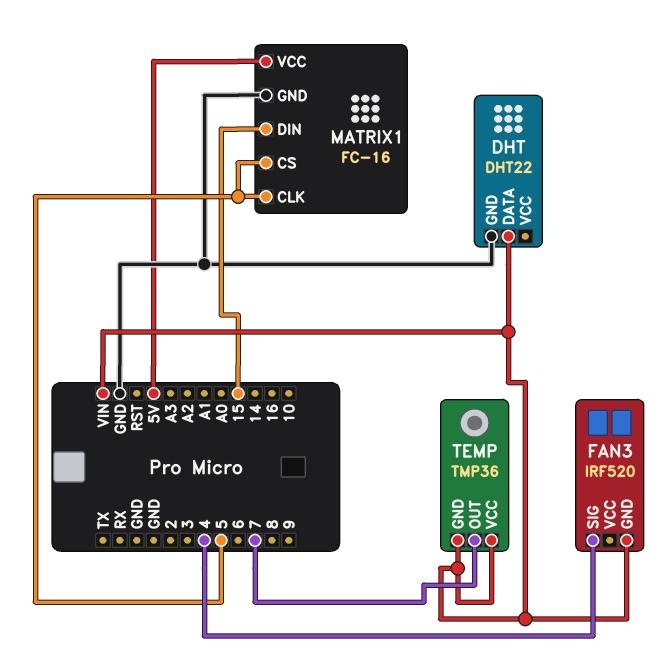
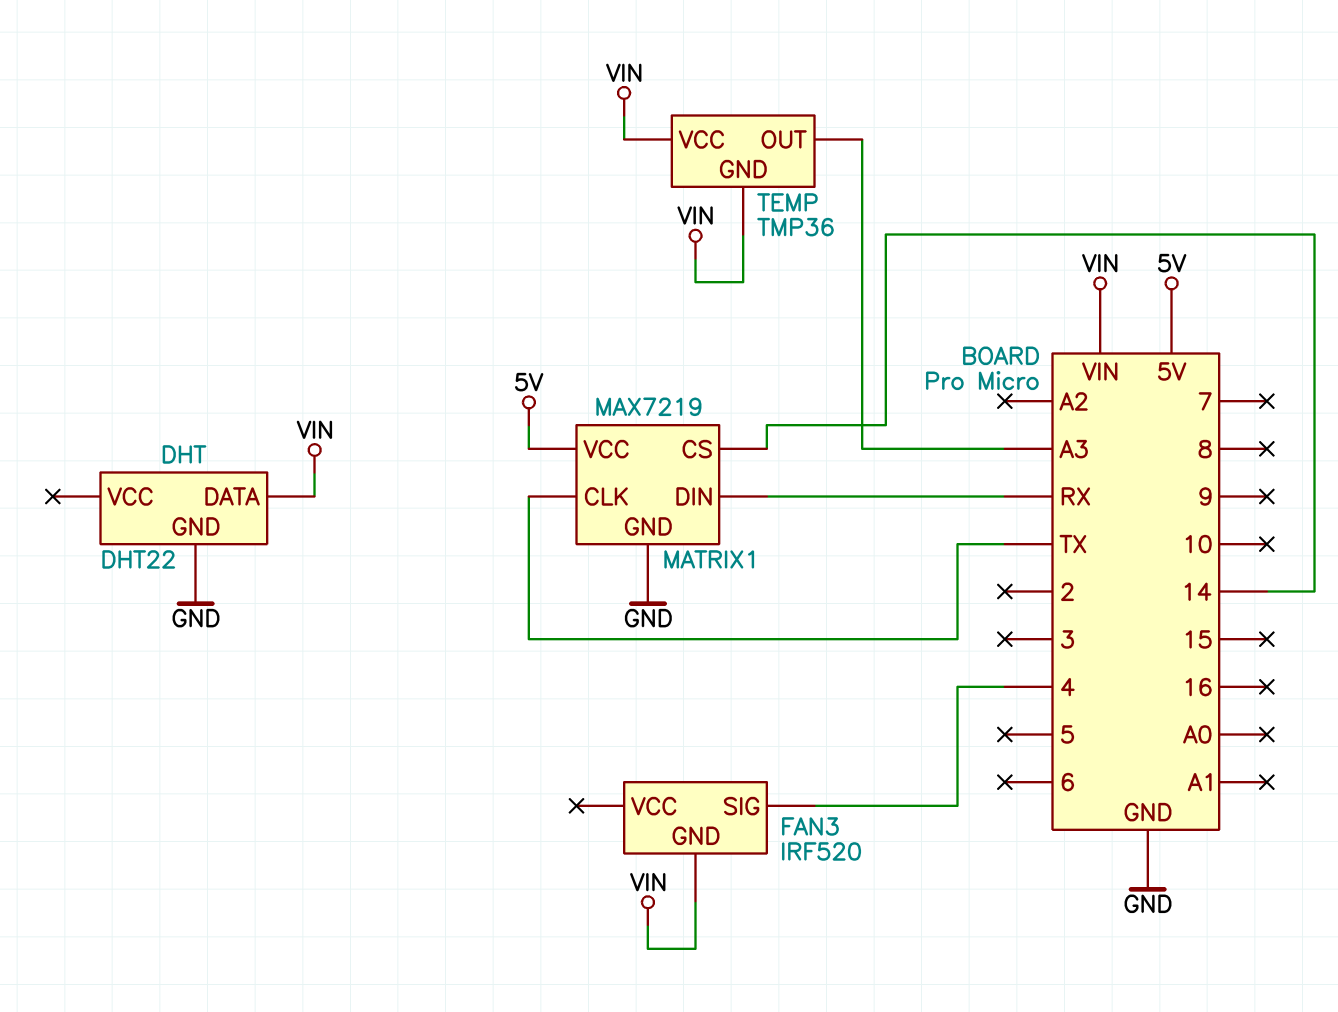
MATRIX1: FC-16 -> MAX7219
MATRIX1 pin CLK: 5 -> TX
MATRIX1 pin CS: 5 -> 14
MATRIX1 pin DIN: 15 -> RX
TEMP pin OUT: 7 -> A3

